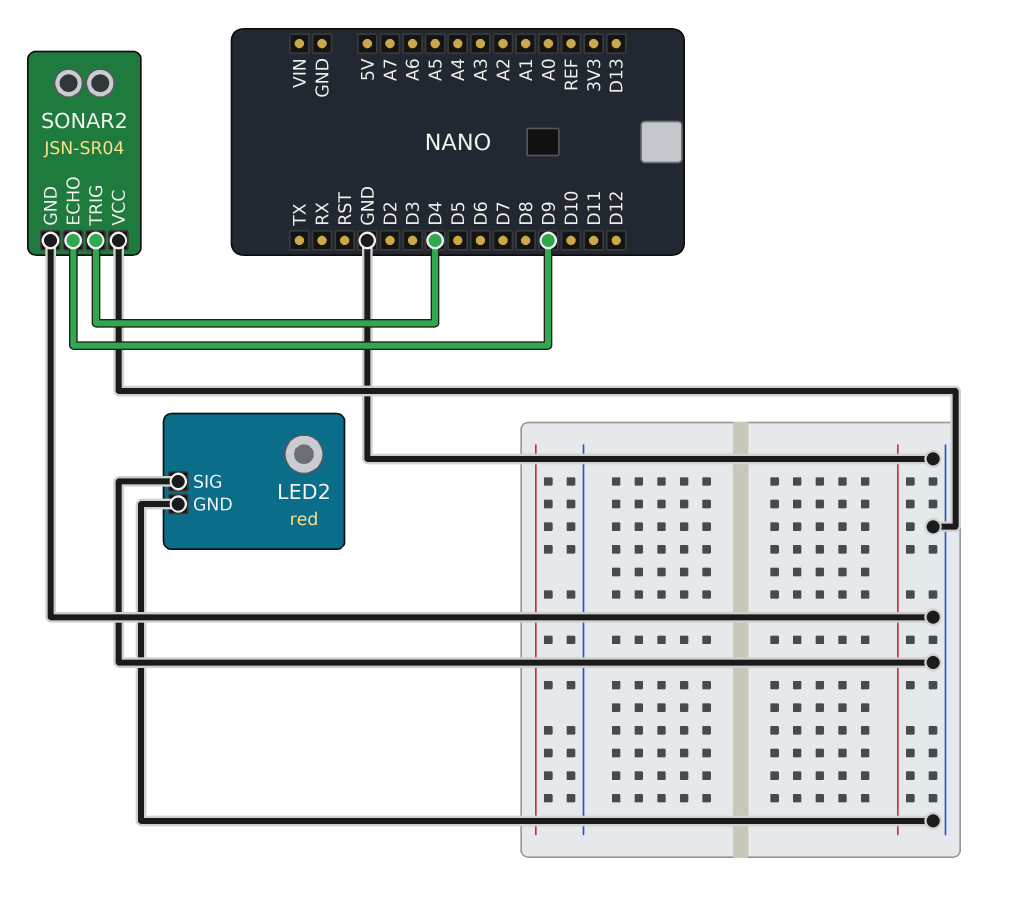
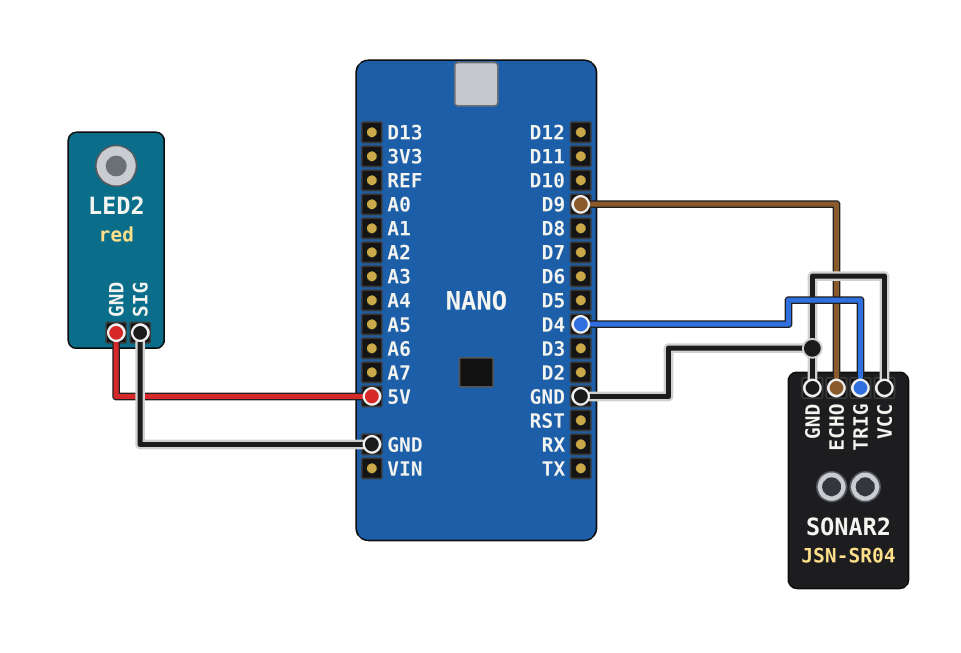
LED2 pin GND: GND -> 5V

